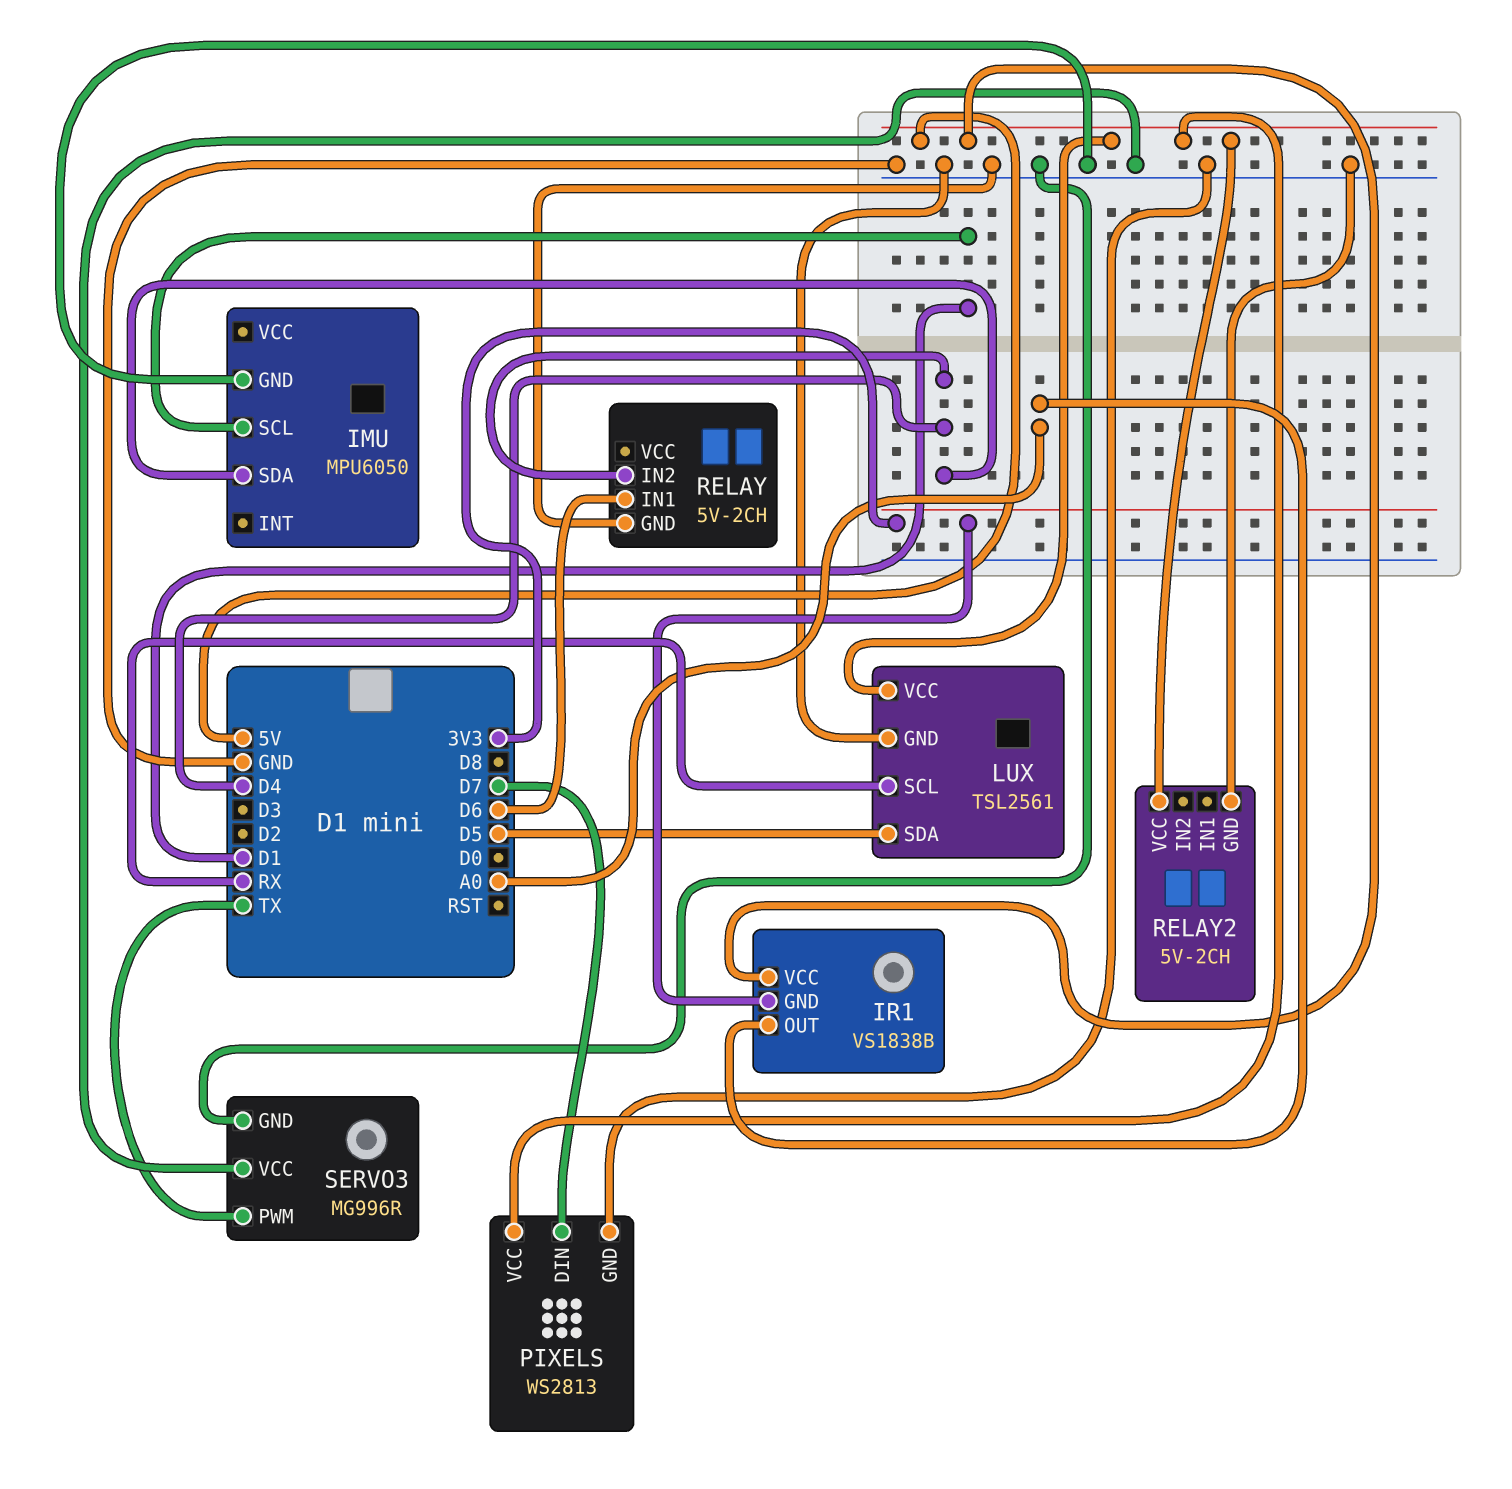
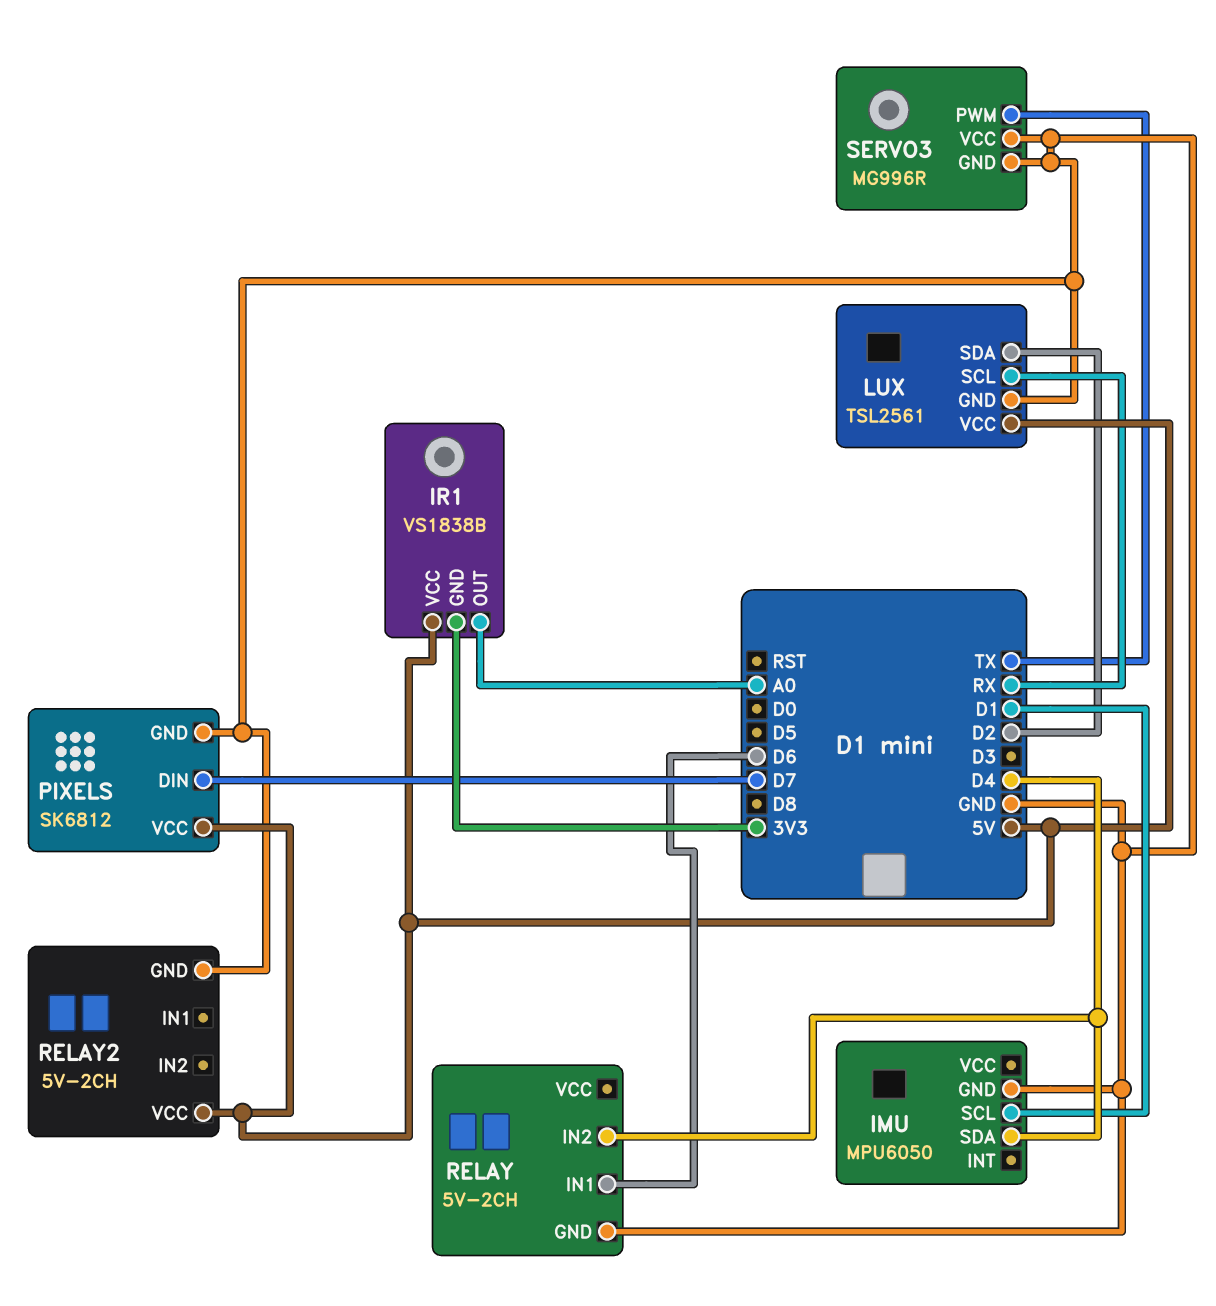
LUX pin SDA: D5 -> D2
PIXELS: WS2813 -> SK6812

